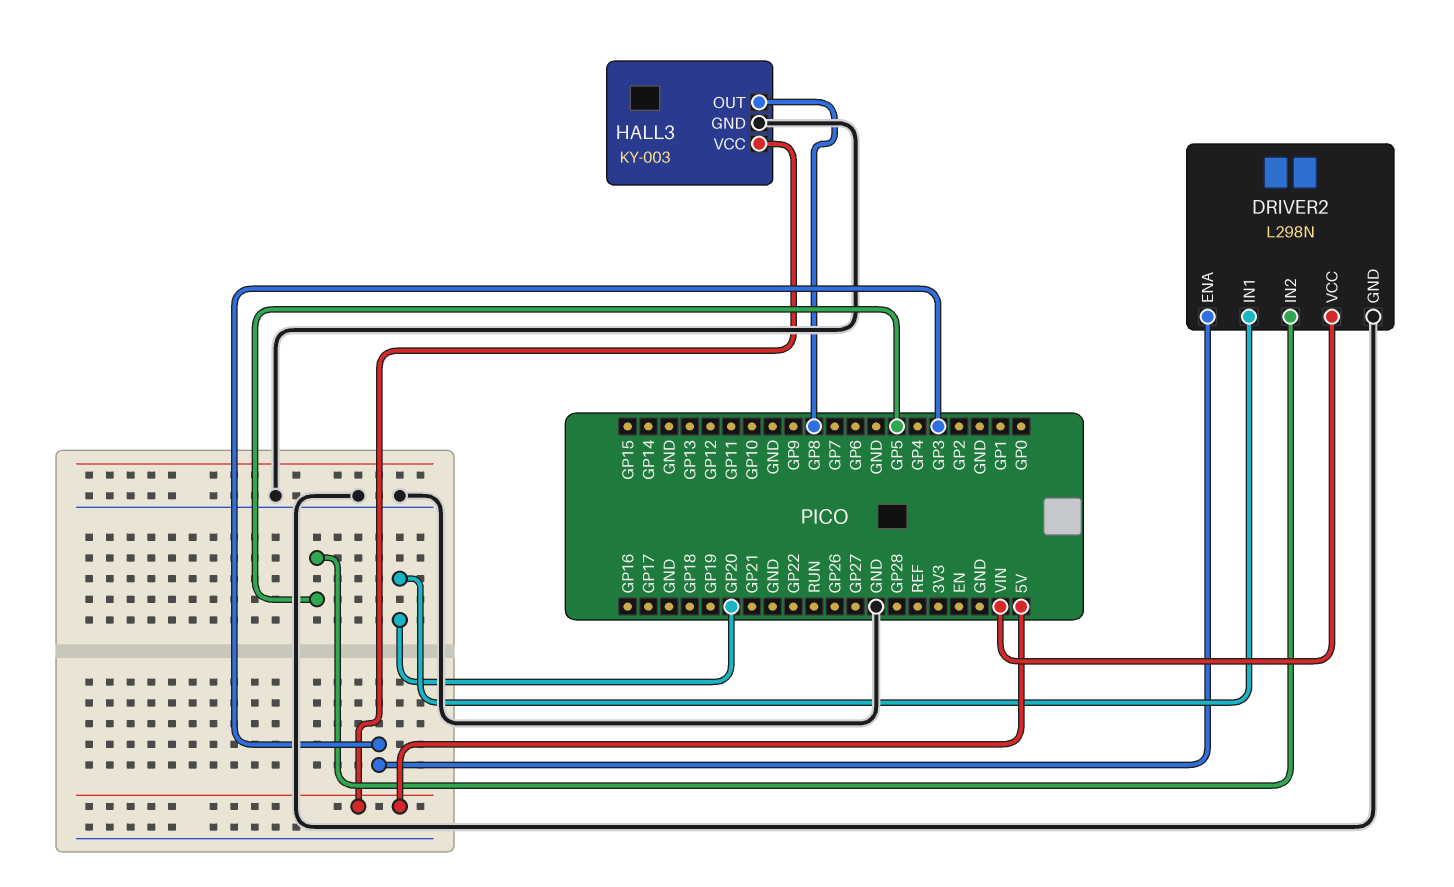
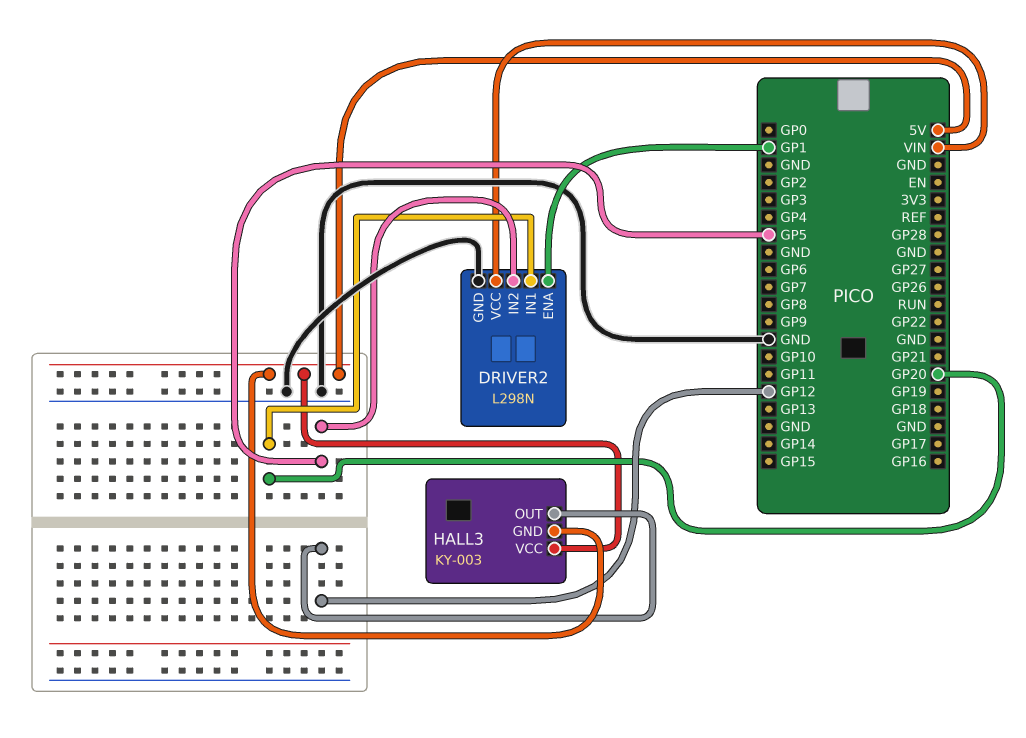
DRIVER2 pin ENA: GP3 -> GP1
HALL3 pin GND: GND -> 5V
HALL3 pin OUT: GP8 -> GP12

